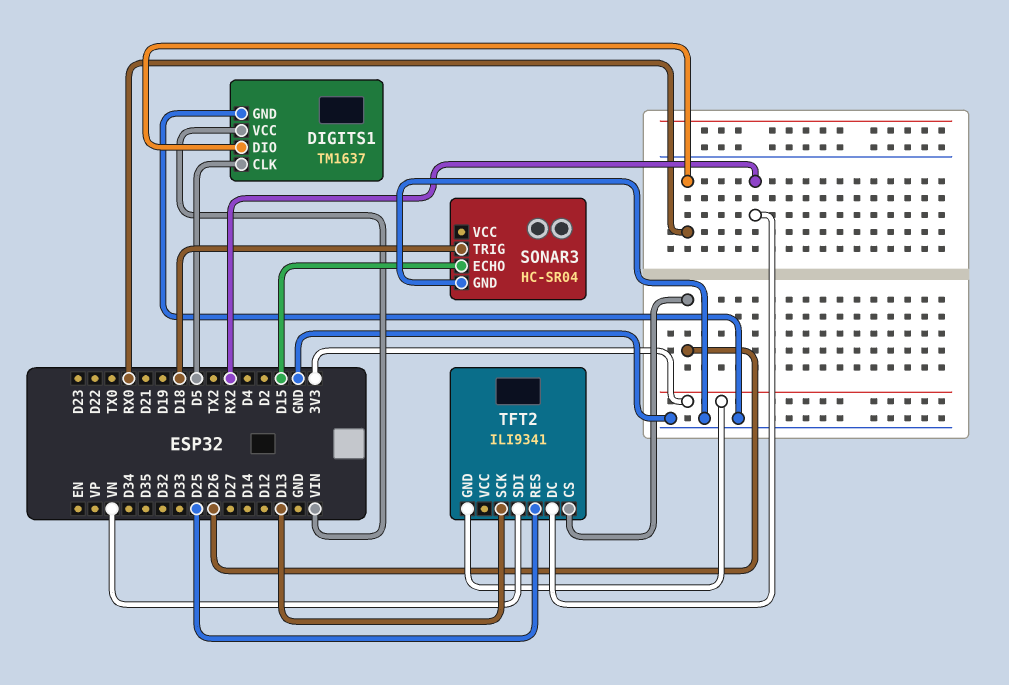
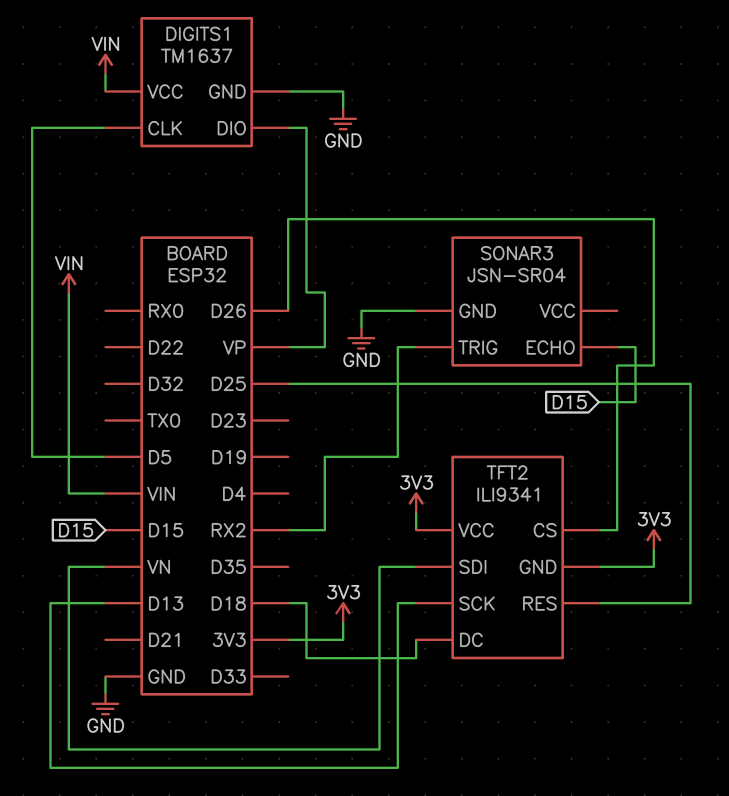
DIGITS1 pin DIO: RX0 -> VP
SONAR3: HC-SR04 -> JSN-SR04
SONAR3 pin TRIG: D18 -> RX2
TFT2 pin DC: RX2 -> D18
TFT2 pin VCC: none -> 3V3

